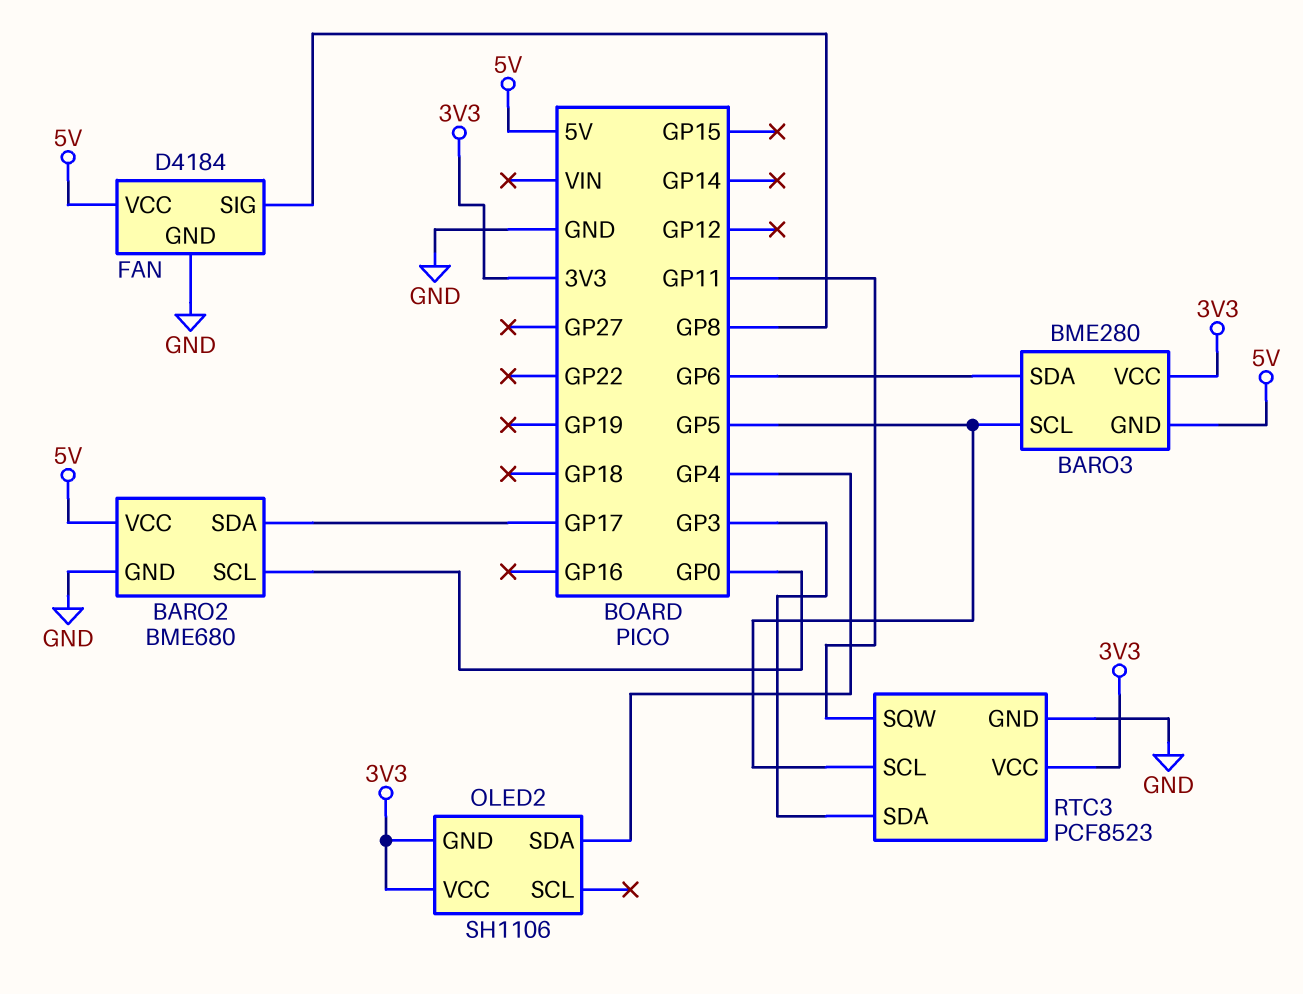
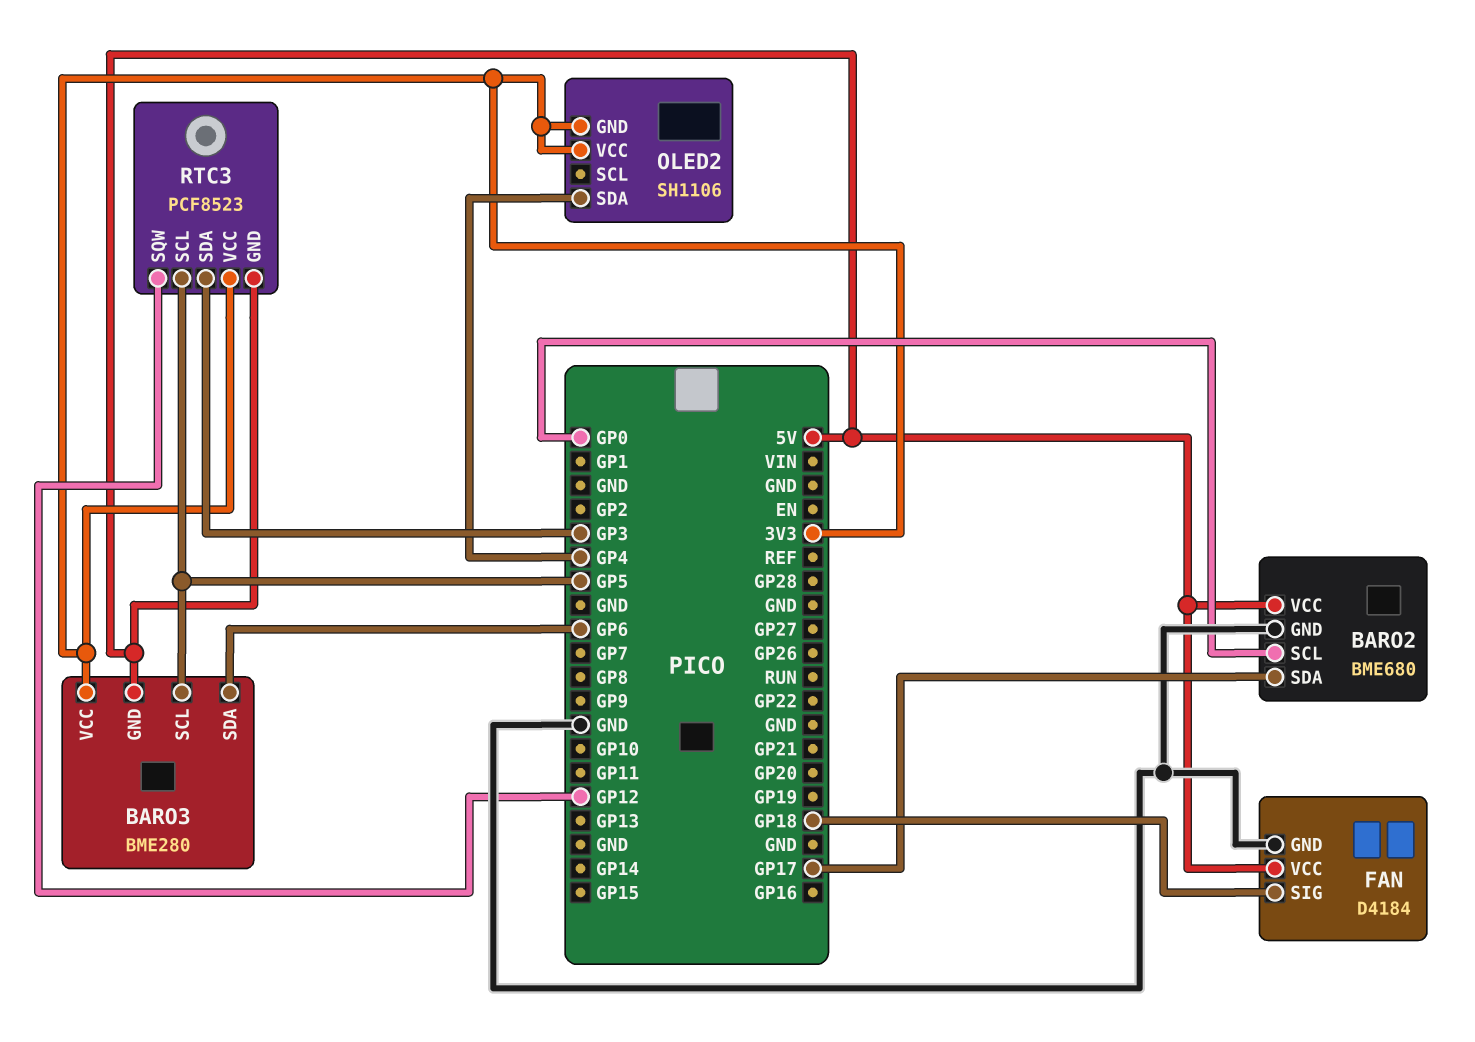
FAN pin SIG: GP8 -> GP18
RTC3 pin GND: GND -> 5V
RTC3 pin SQW: GP11 -> GP12

